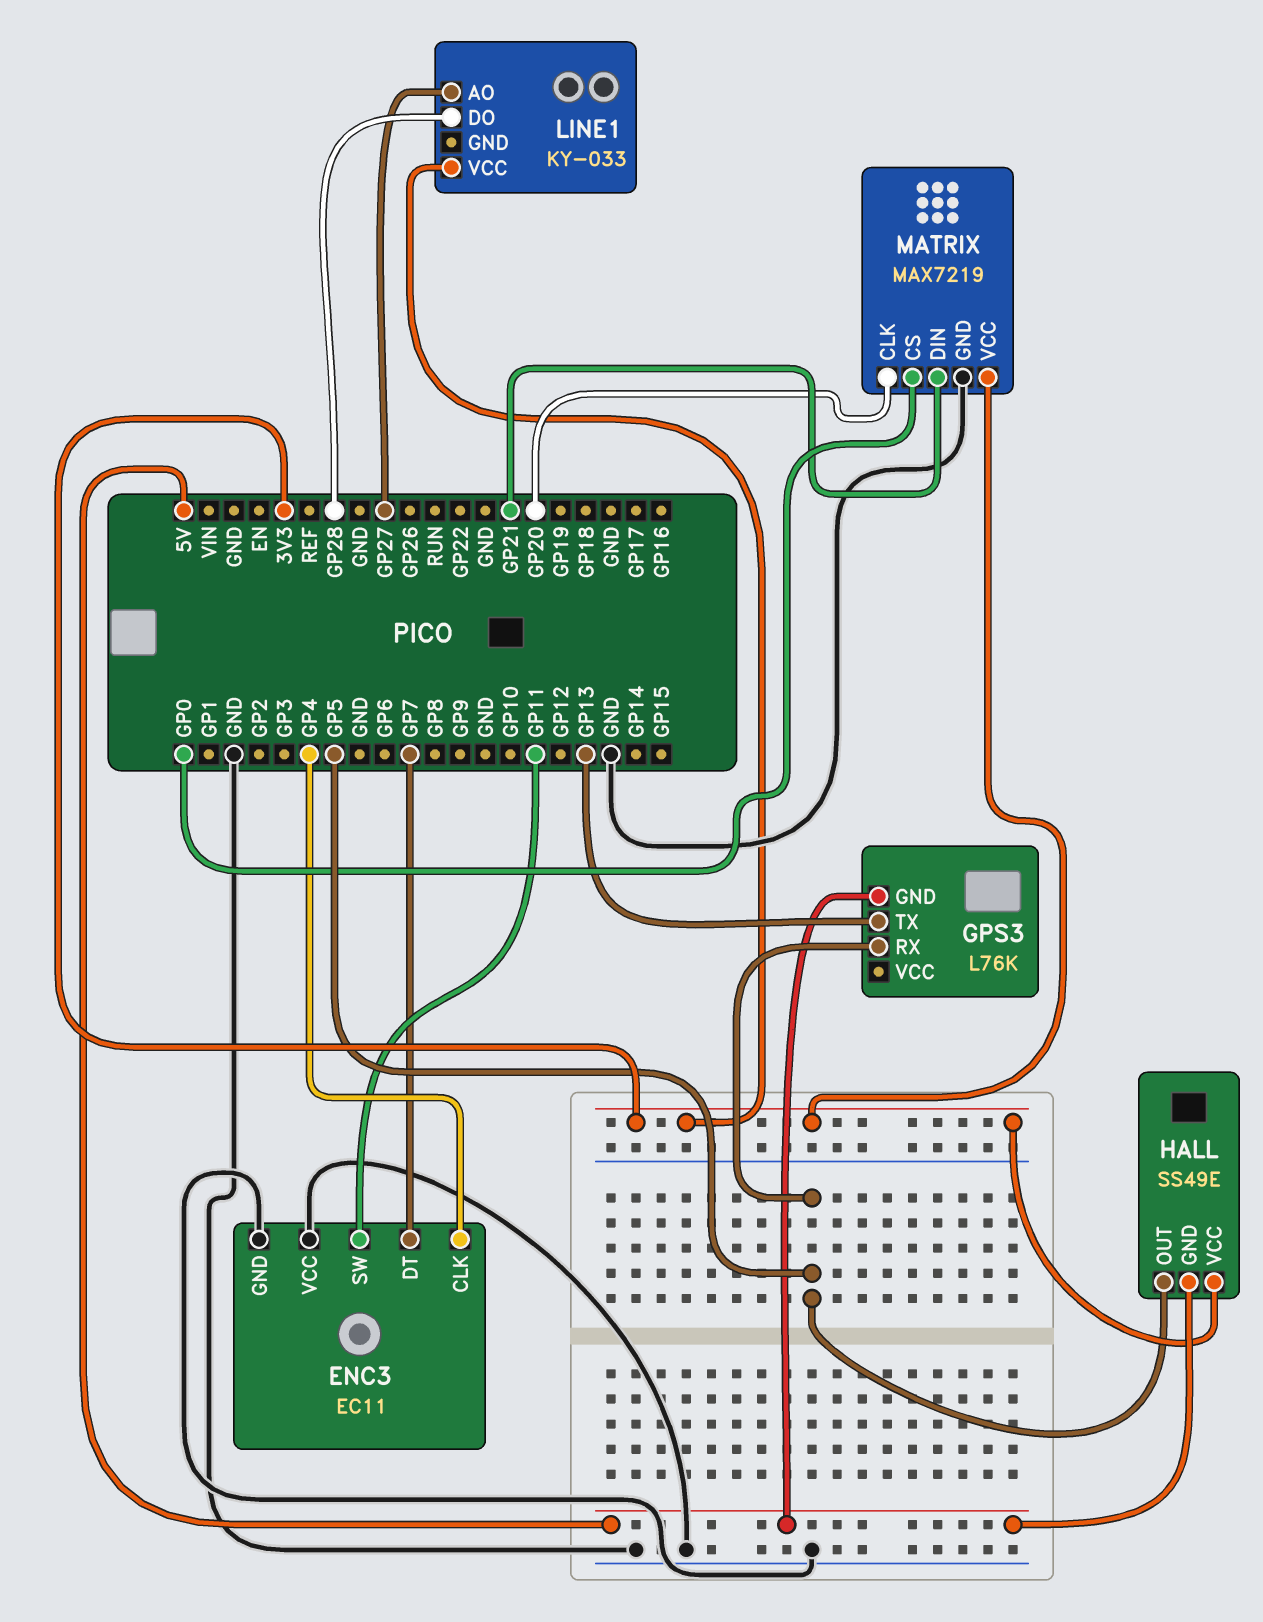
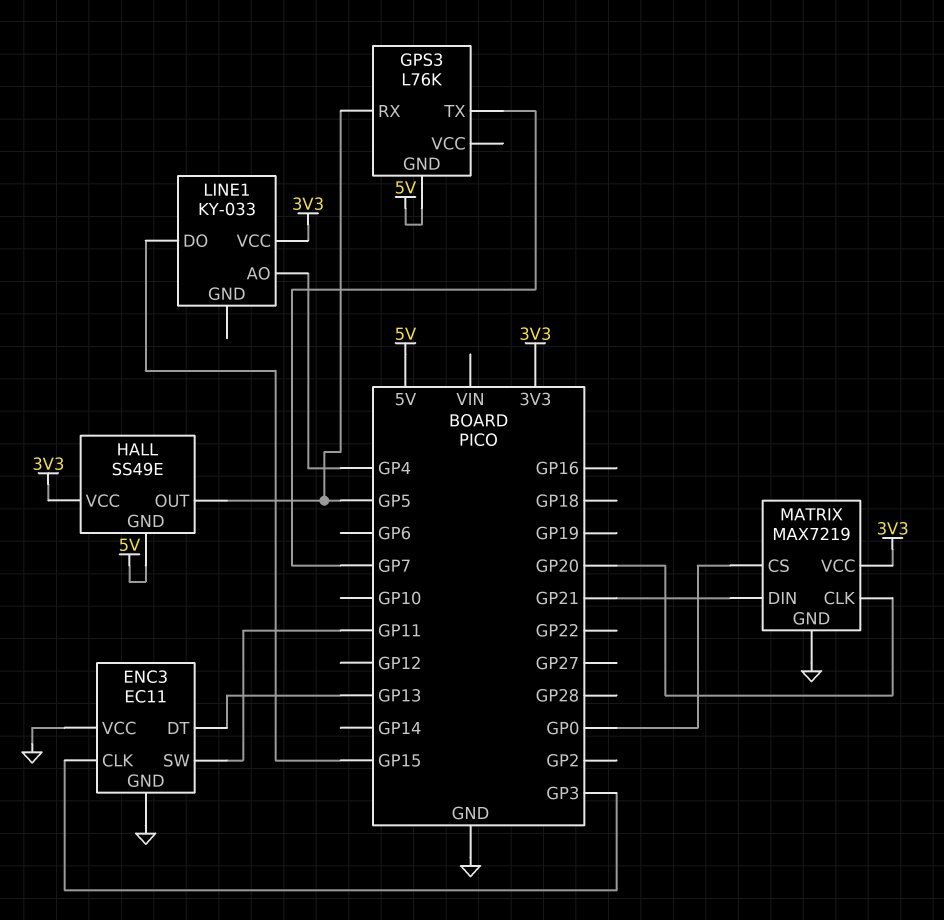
ENC3 pin CLK: GP4 -> GP3
ENC3 pin DT: GP7 -> GP13
GPS3 pin TX: GP13 -> GP7
LINE1 pin AO: GP27 -> GP4
LINE1 pin DO: GP28 -> GP15

